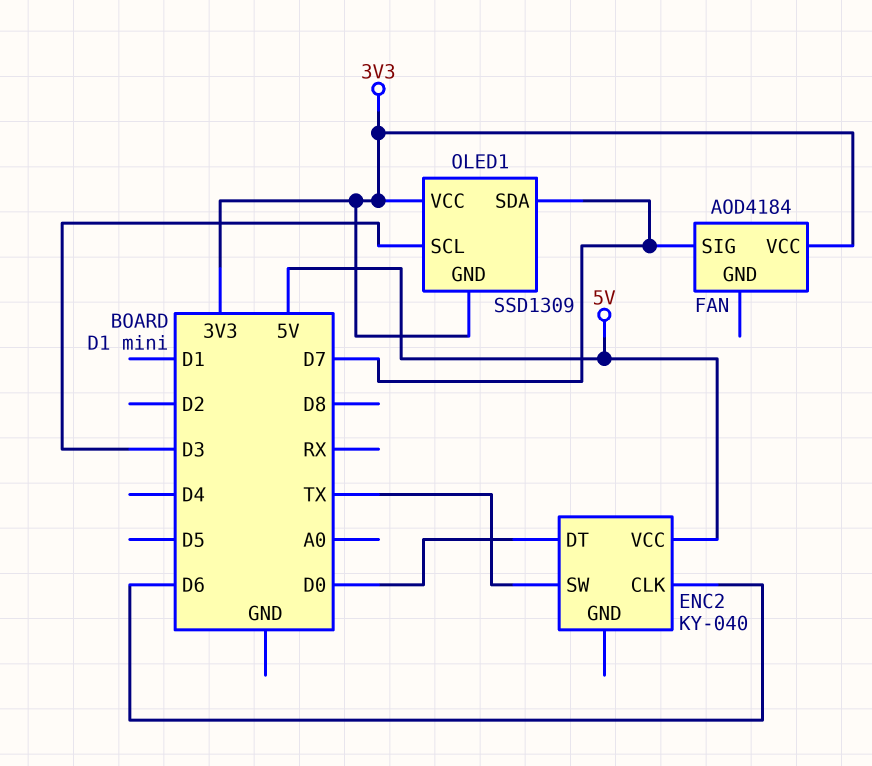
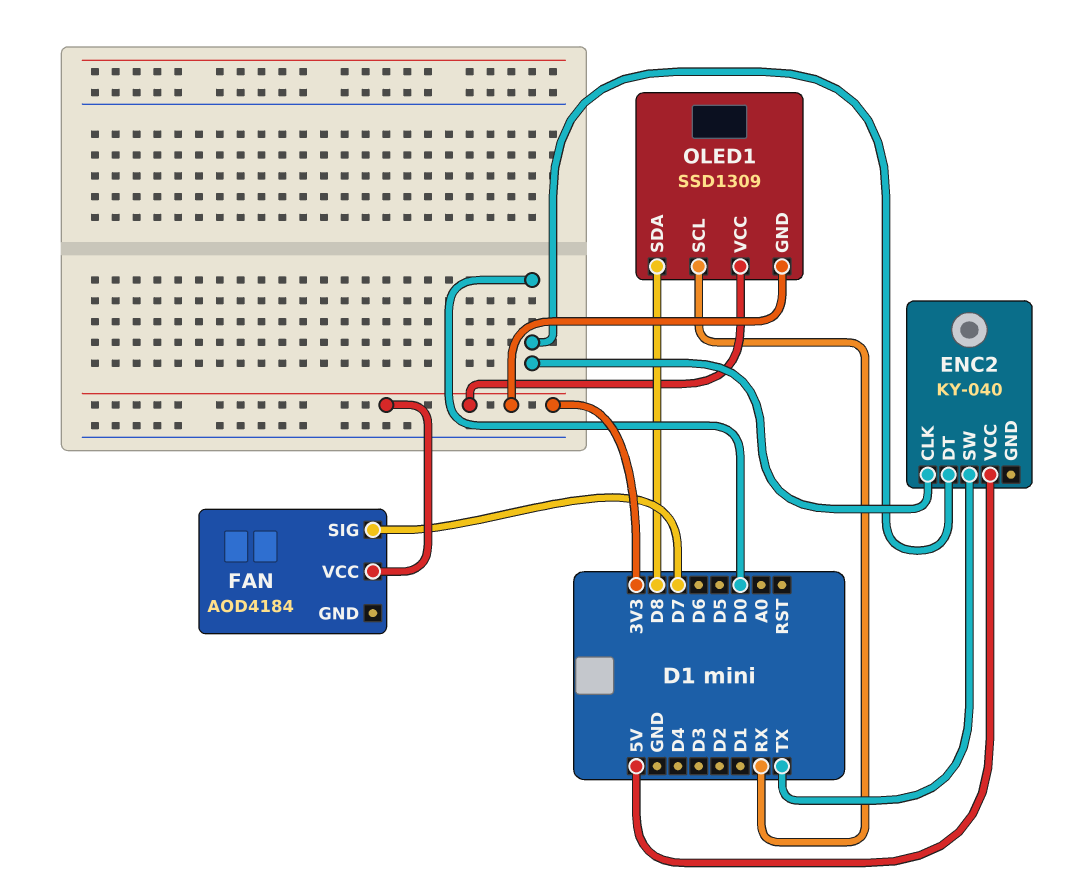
ENC2 pin CLK: D6 -> D0
OLED1 pin SCL: D3 -> RX
OLED1 pin SDA: D7 -> D8

